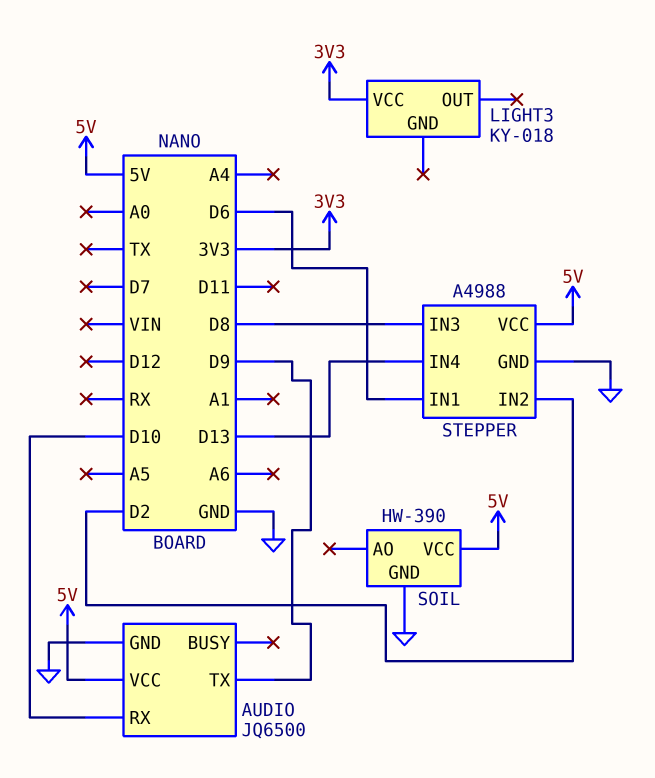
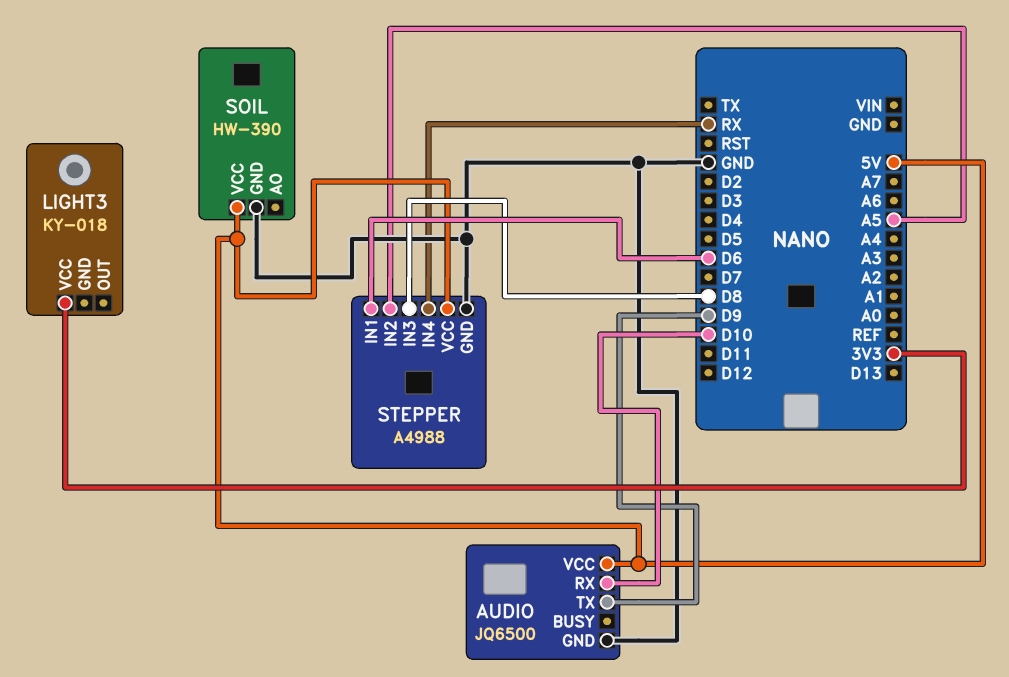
STEPPER pin IN2: D2 -> A5
STEPPER pin IN4: D13 -> RX

